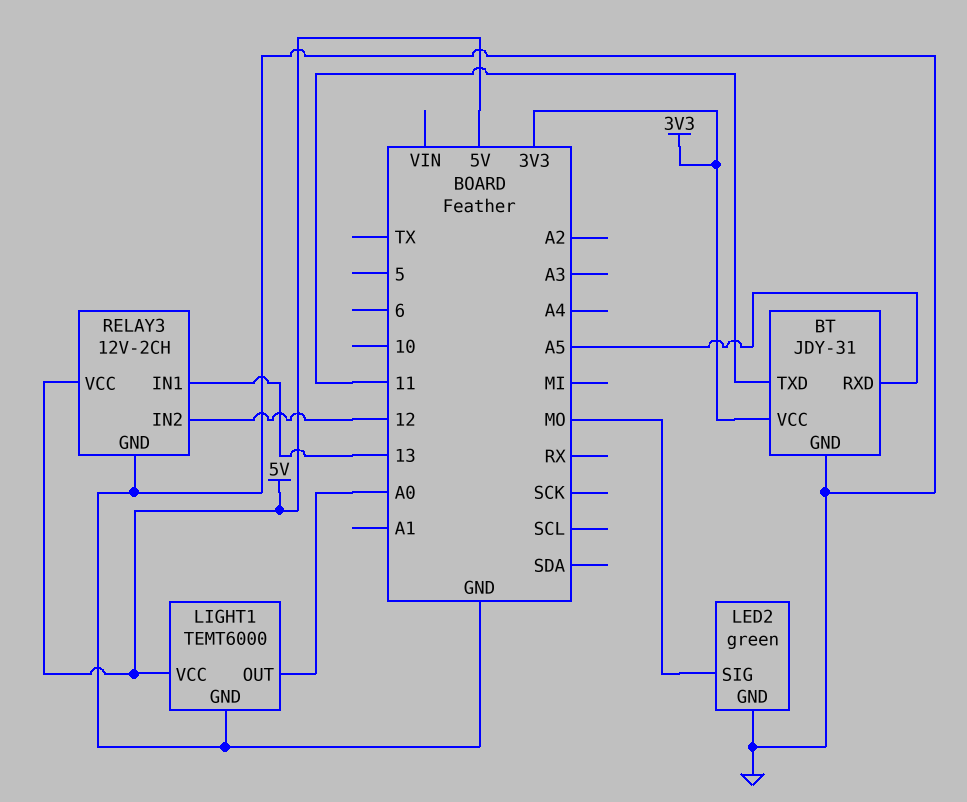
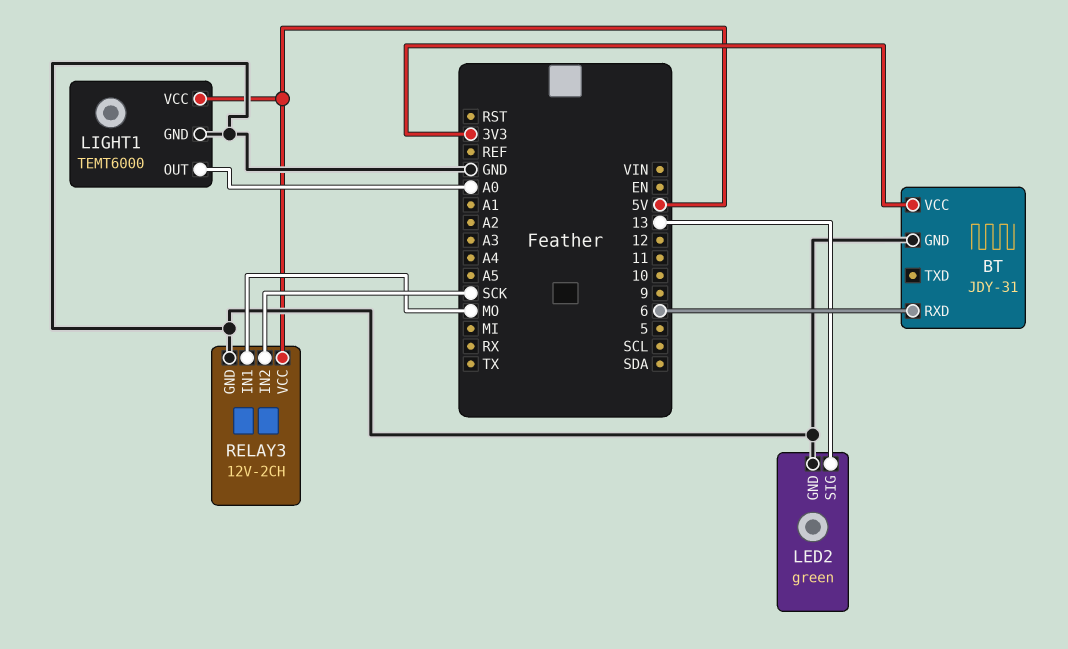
BT pin RXD: A5 -> 6
BT pin TXD: 11 -> none
LED2 pin SIG: MO -> 13
RELAY3 pin IN1: 13 -> MO
RELAY3 pin IN2: 12 -> SCK

